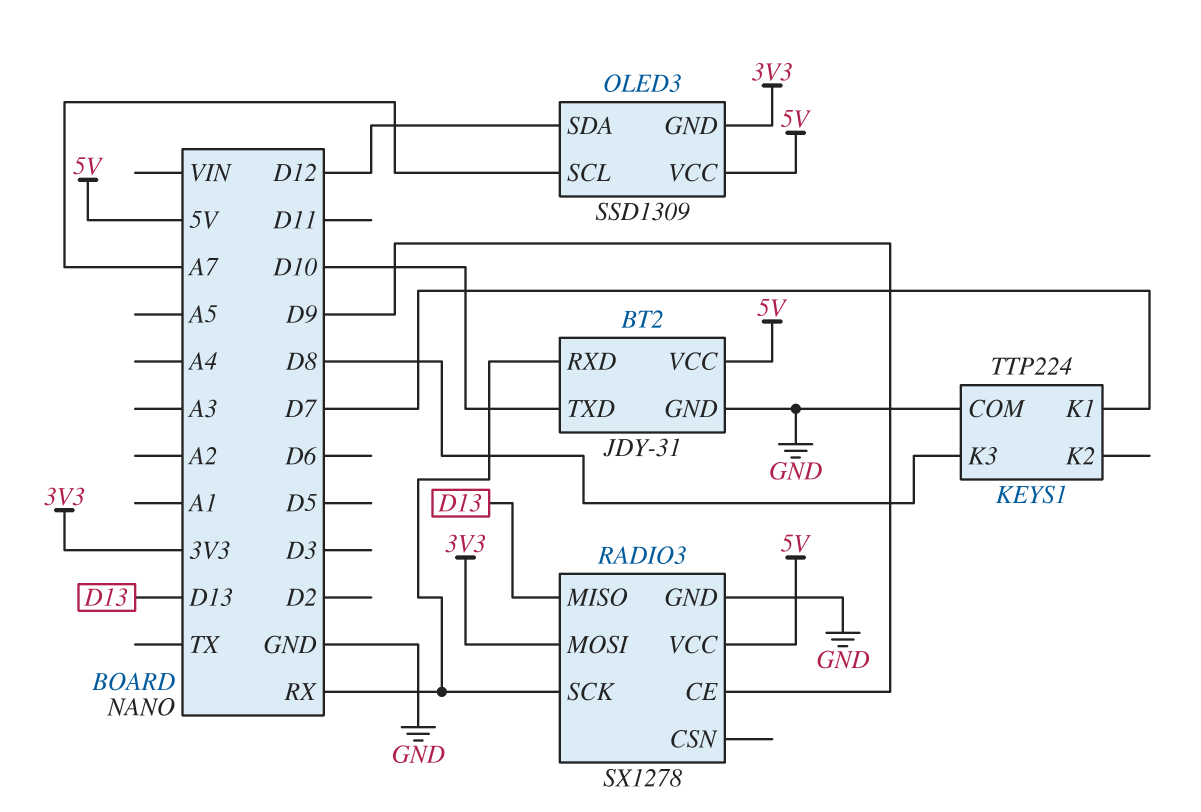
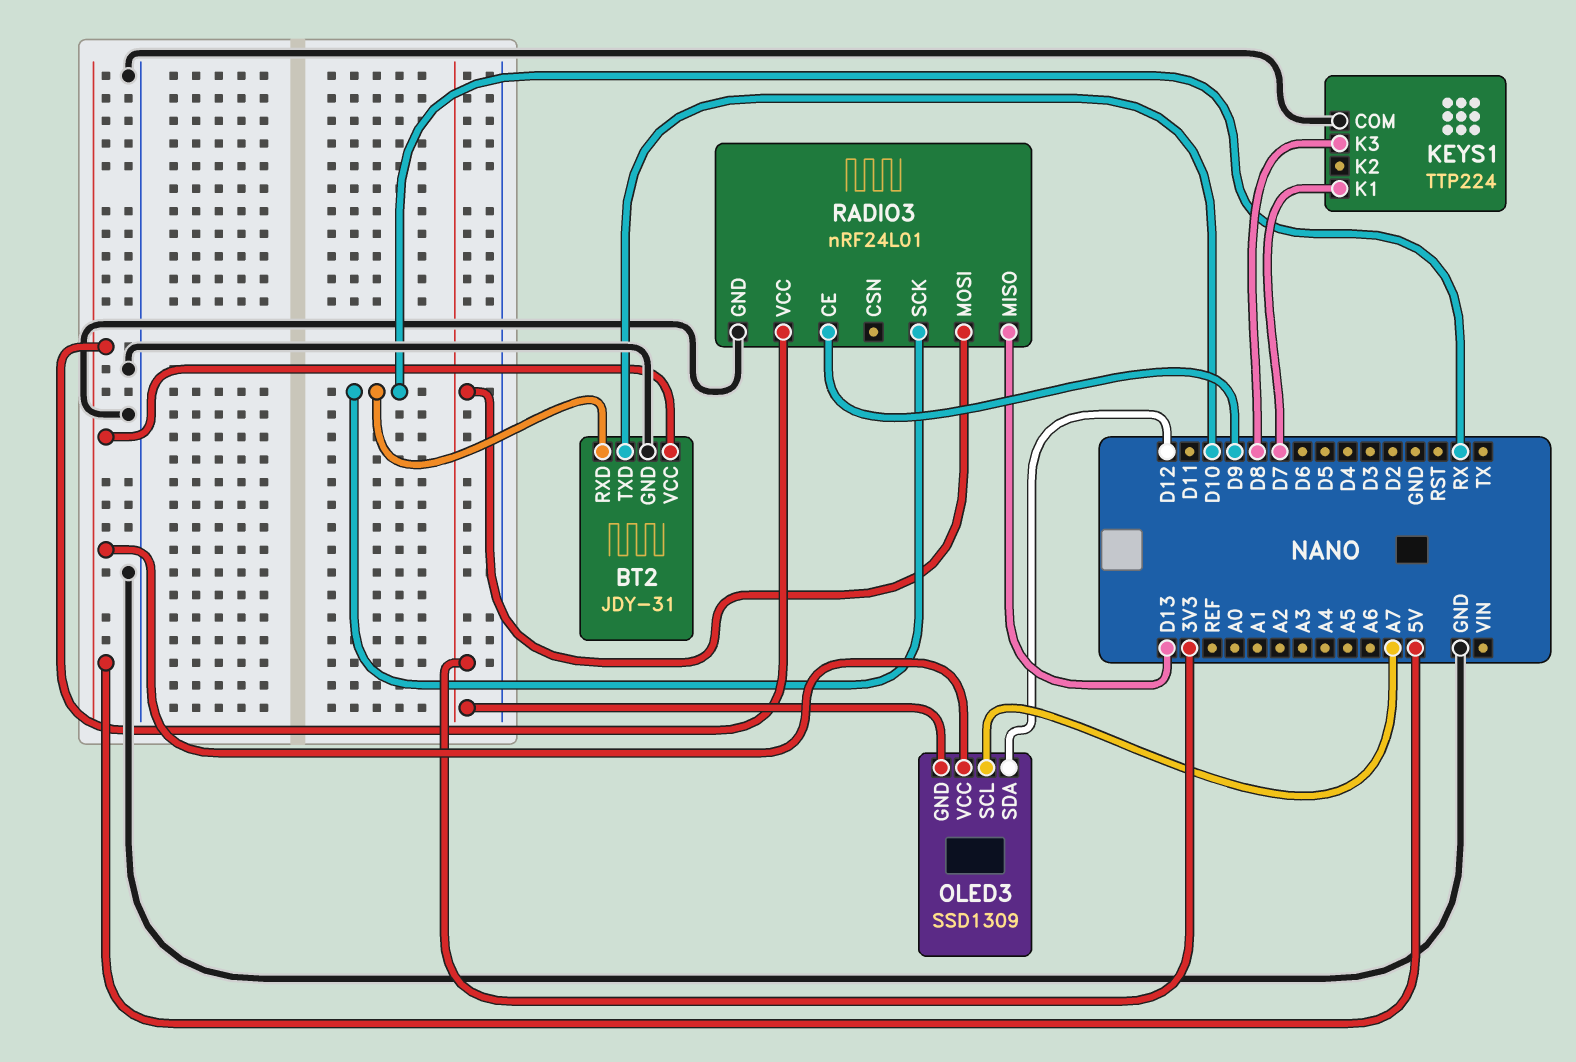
RADIO3: SX1278 -> nRF24L01

